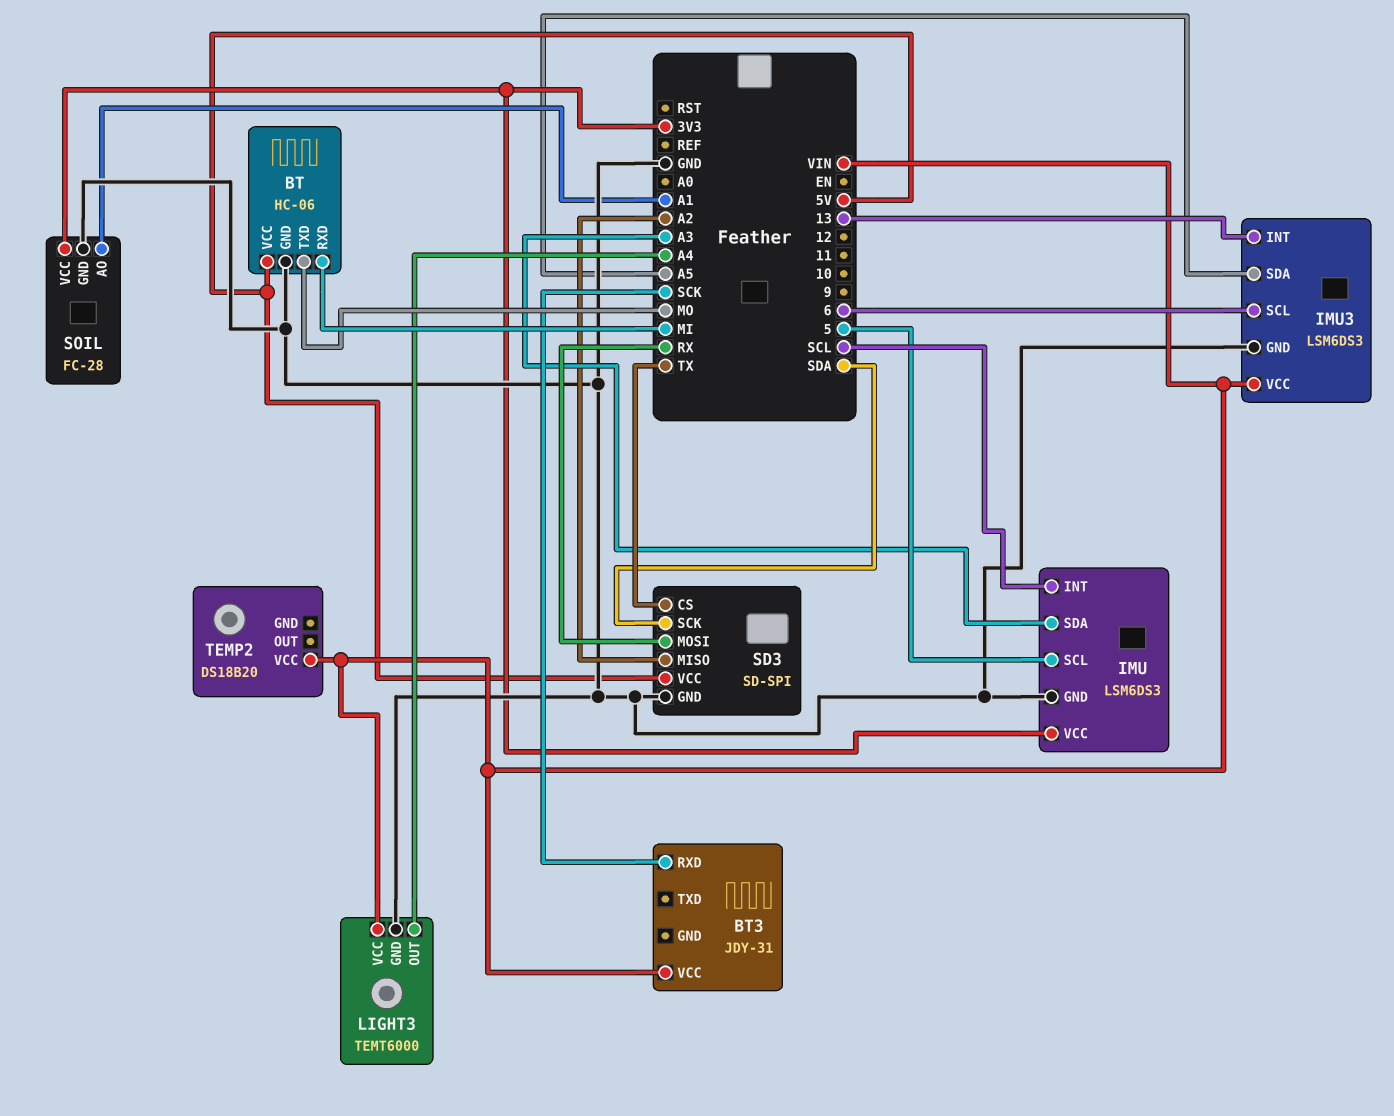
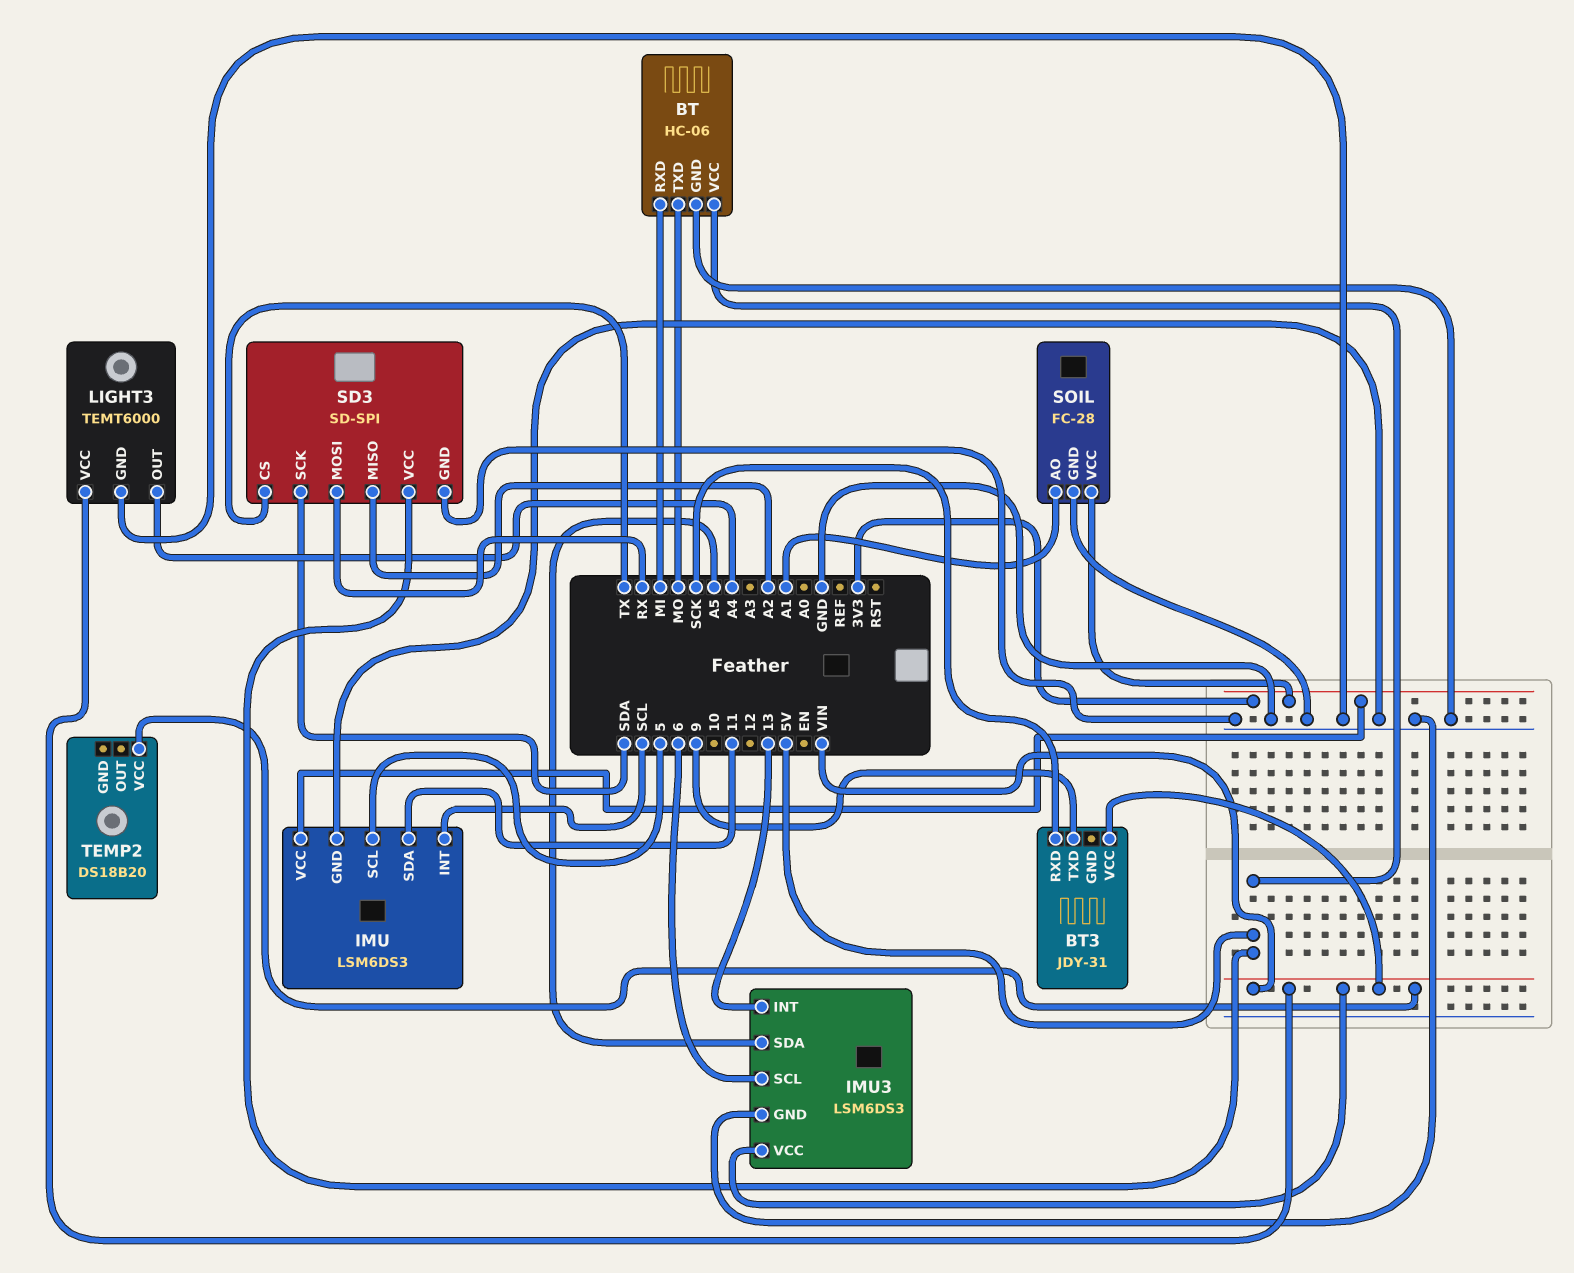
BT3 pin TXD: none -> 9
IMU pin SDA: A3 -> 11

